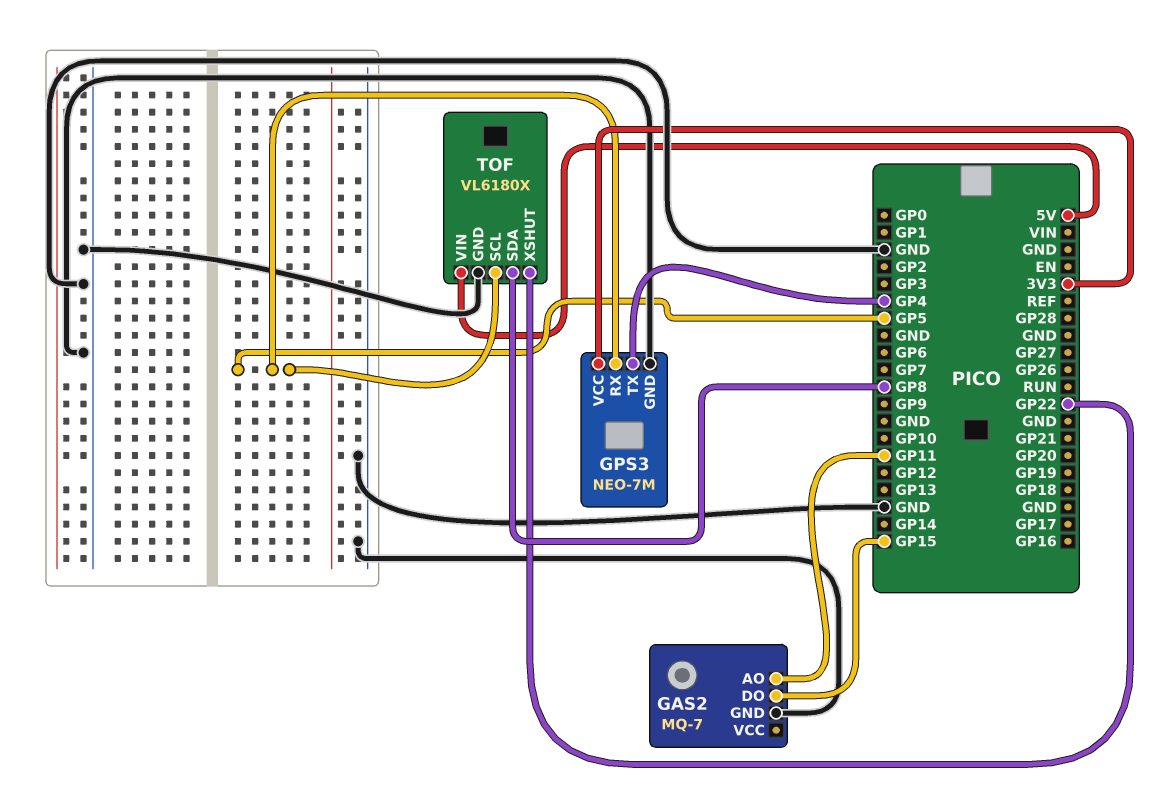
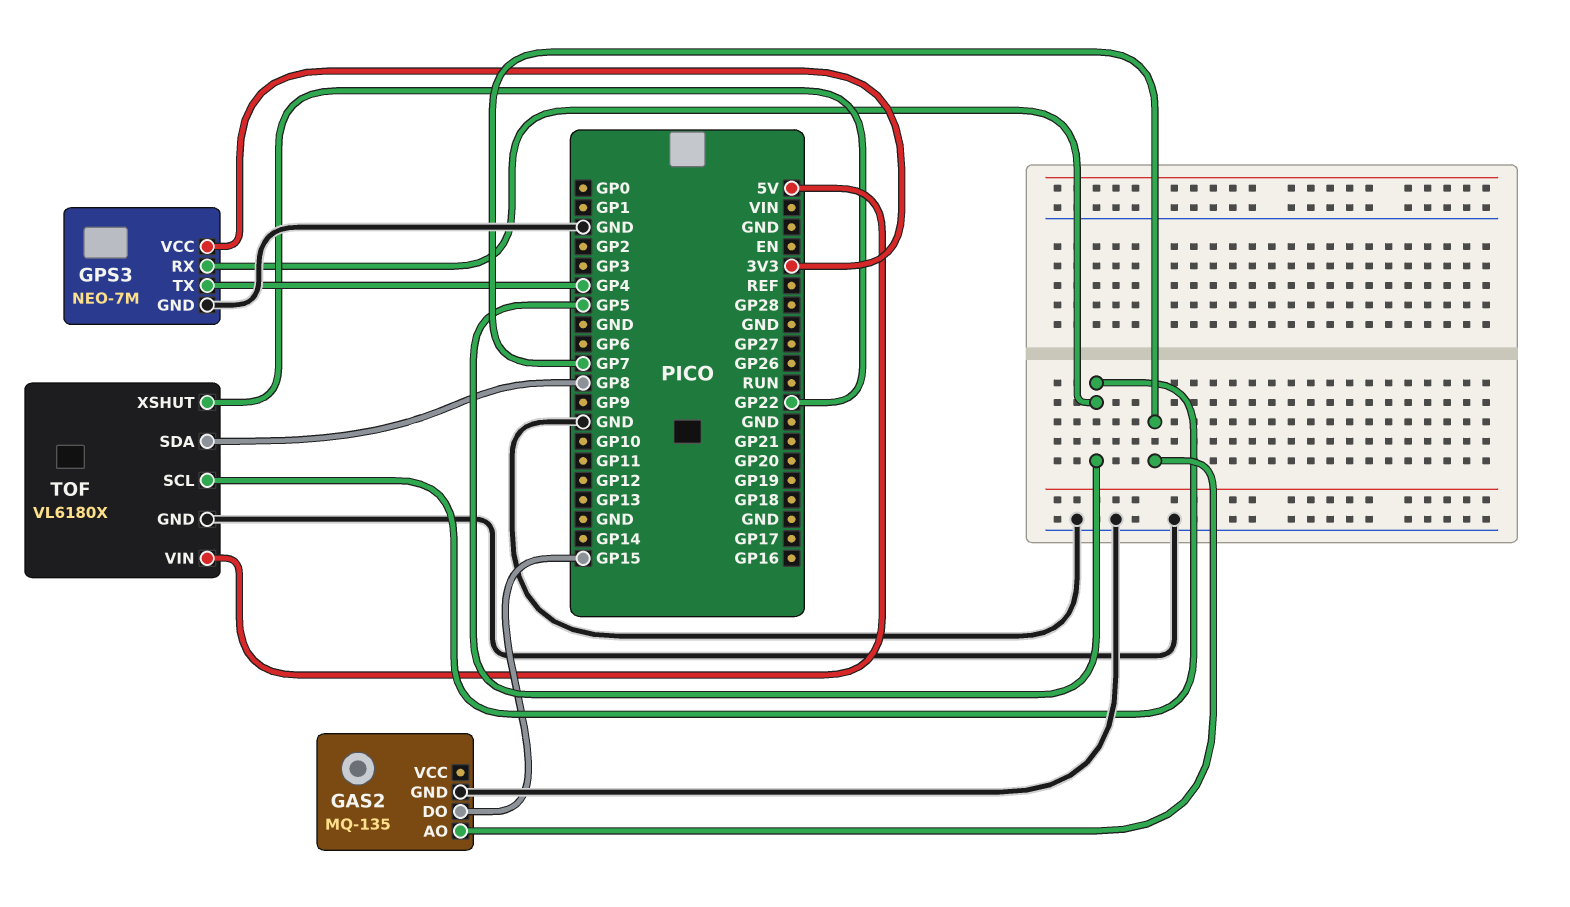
GAS2: MQ-7 -> MQ-135
GAS2 pin AO: GP11 -> GP7

